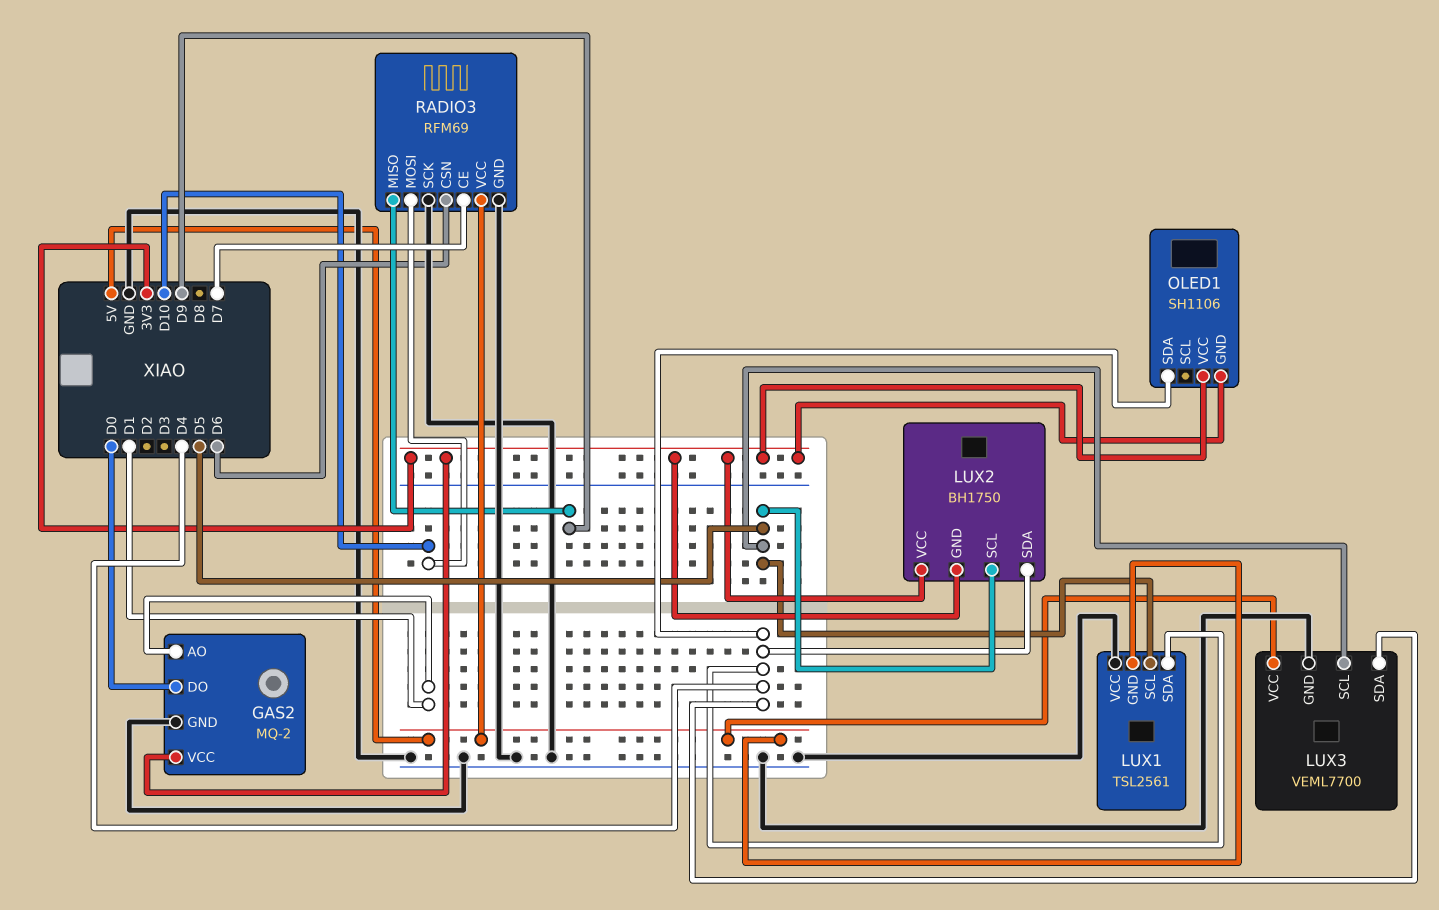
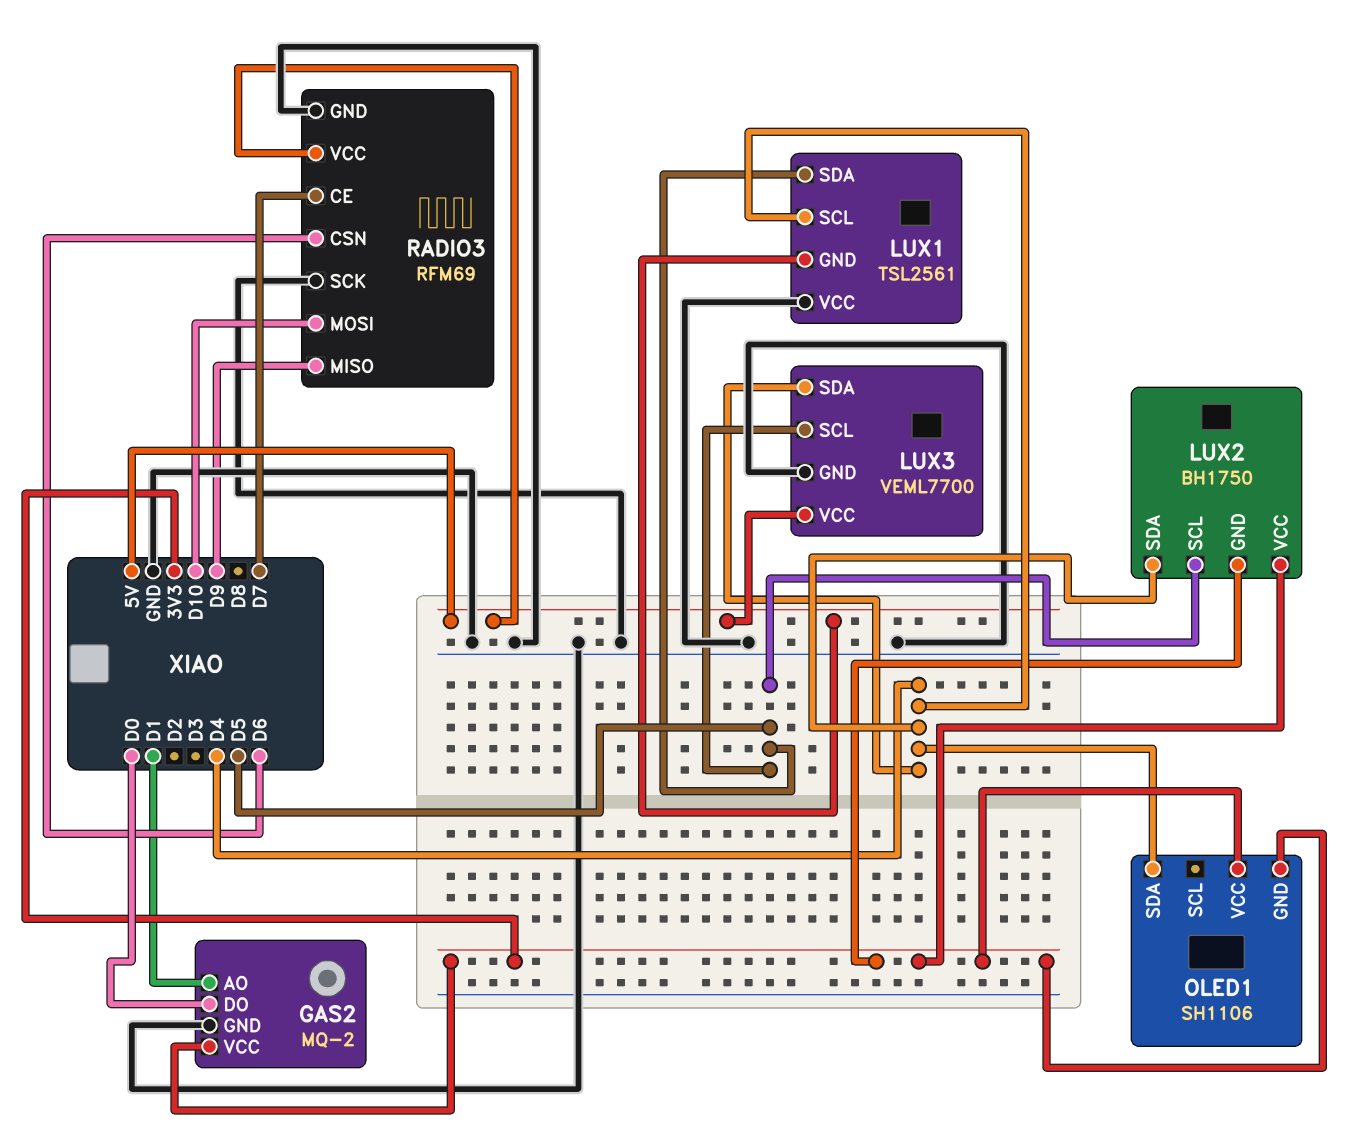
LUX1 pin SCL: D5 -> D4
LUX1 pin SDA: D4 -> D5

